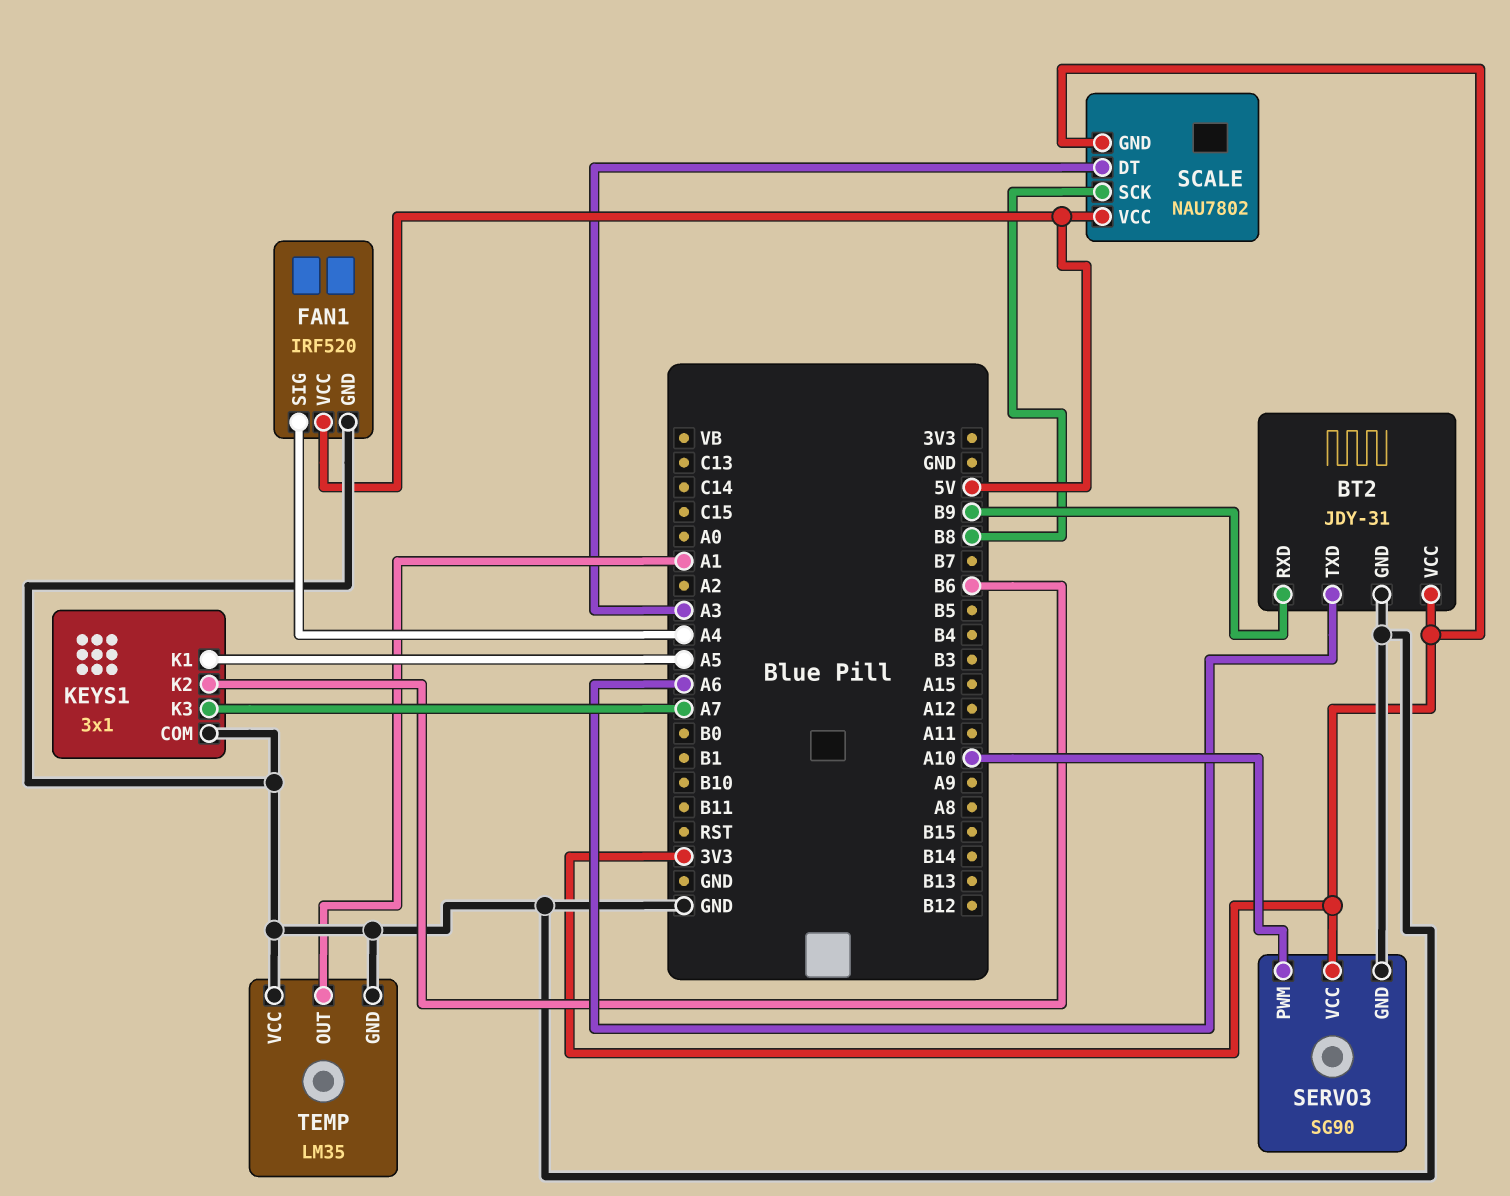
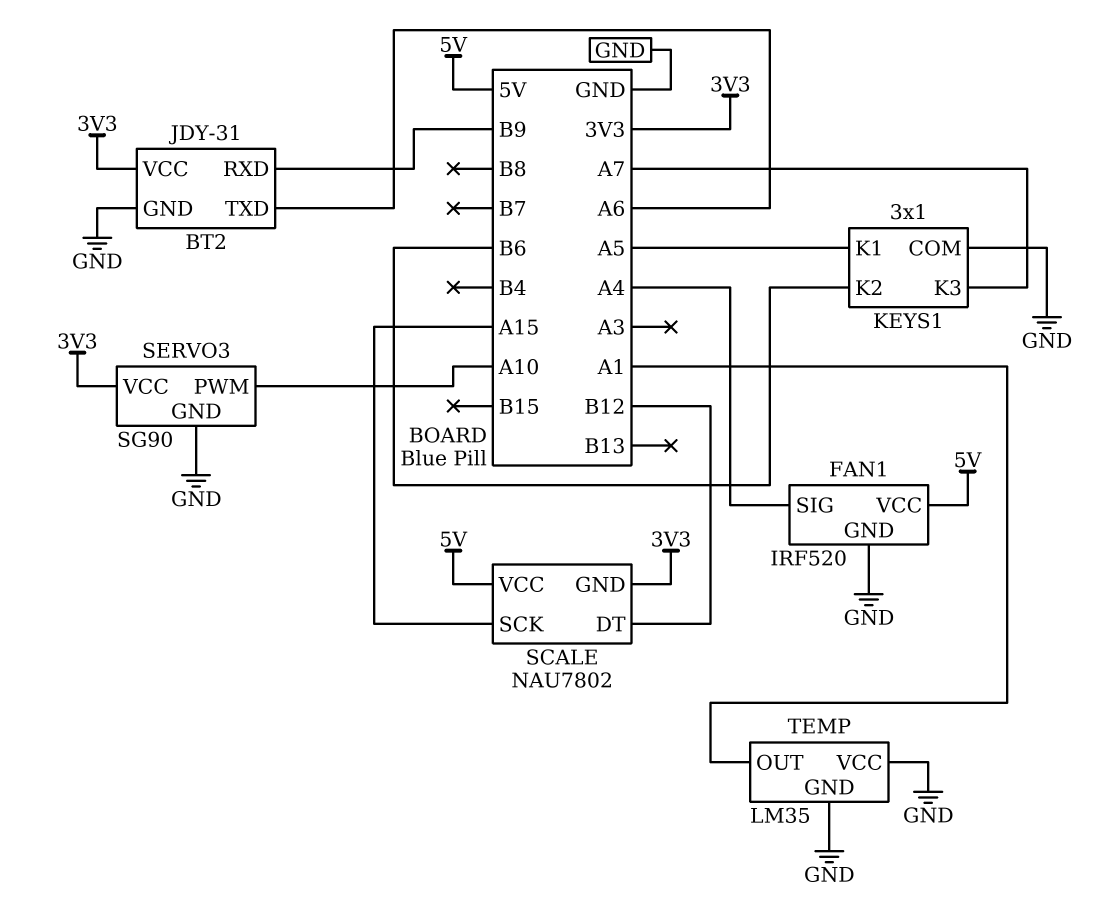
SCALE pin DT: A3 -> B12
SCALE pin SCK: B8 -> A15

